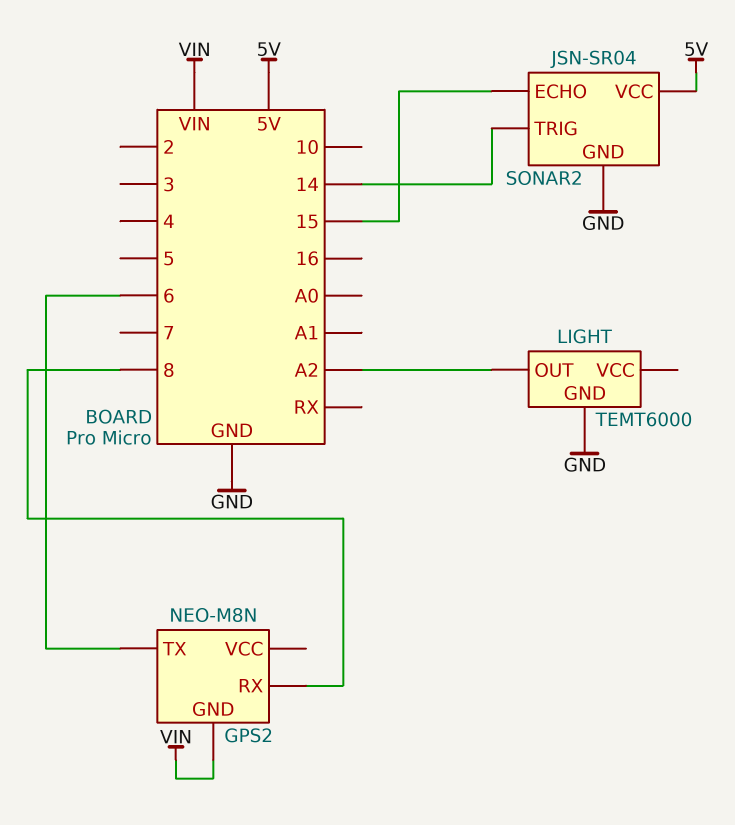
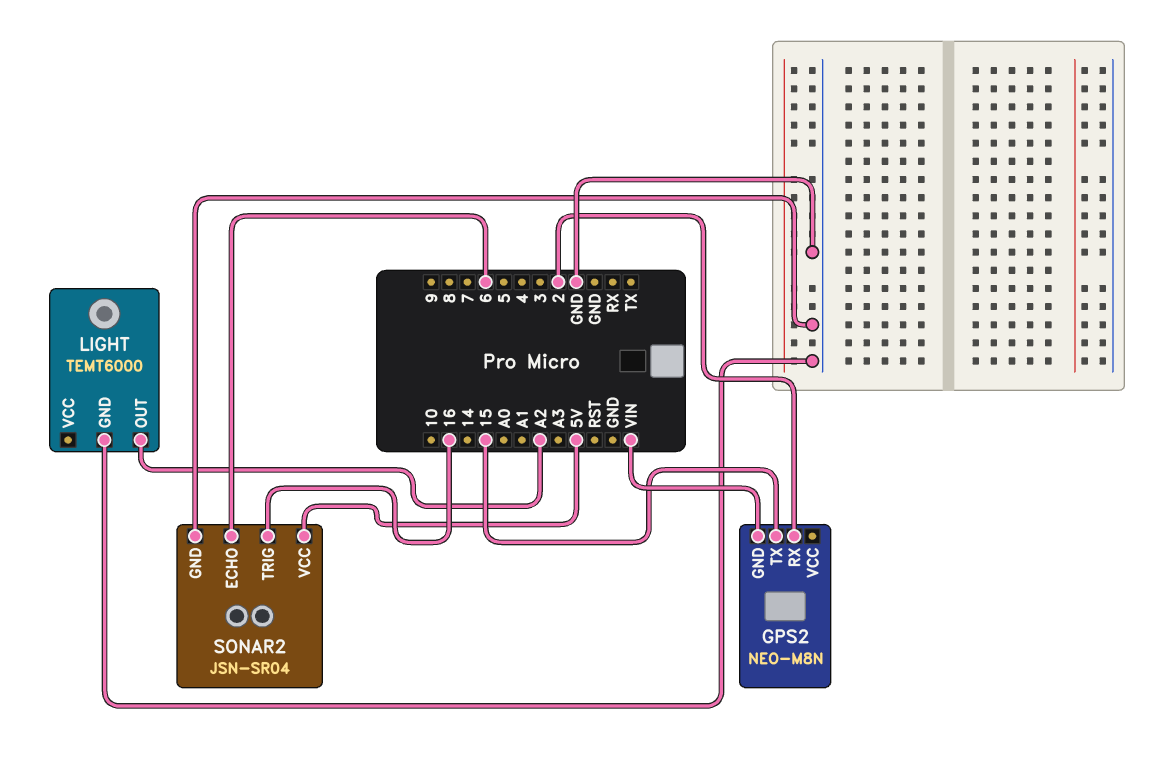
GPS2 pin RX: 8 -> 2
GPS2 pin TX: 6 -> 15
SONAR2 pin ECHO: 15 -> 6
SONAR2 pin TRIG: 14 -> 16

